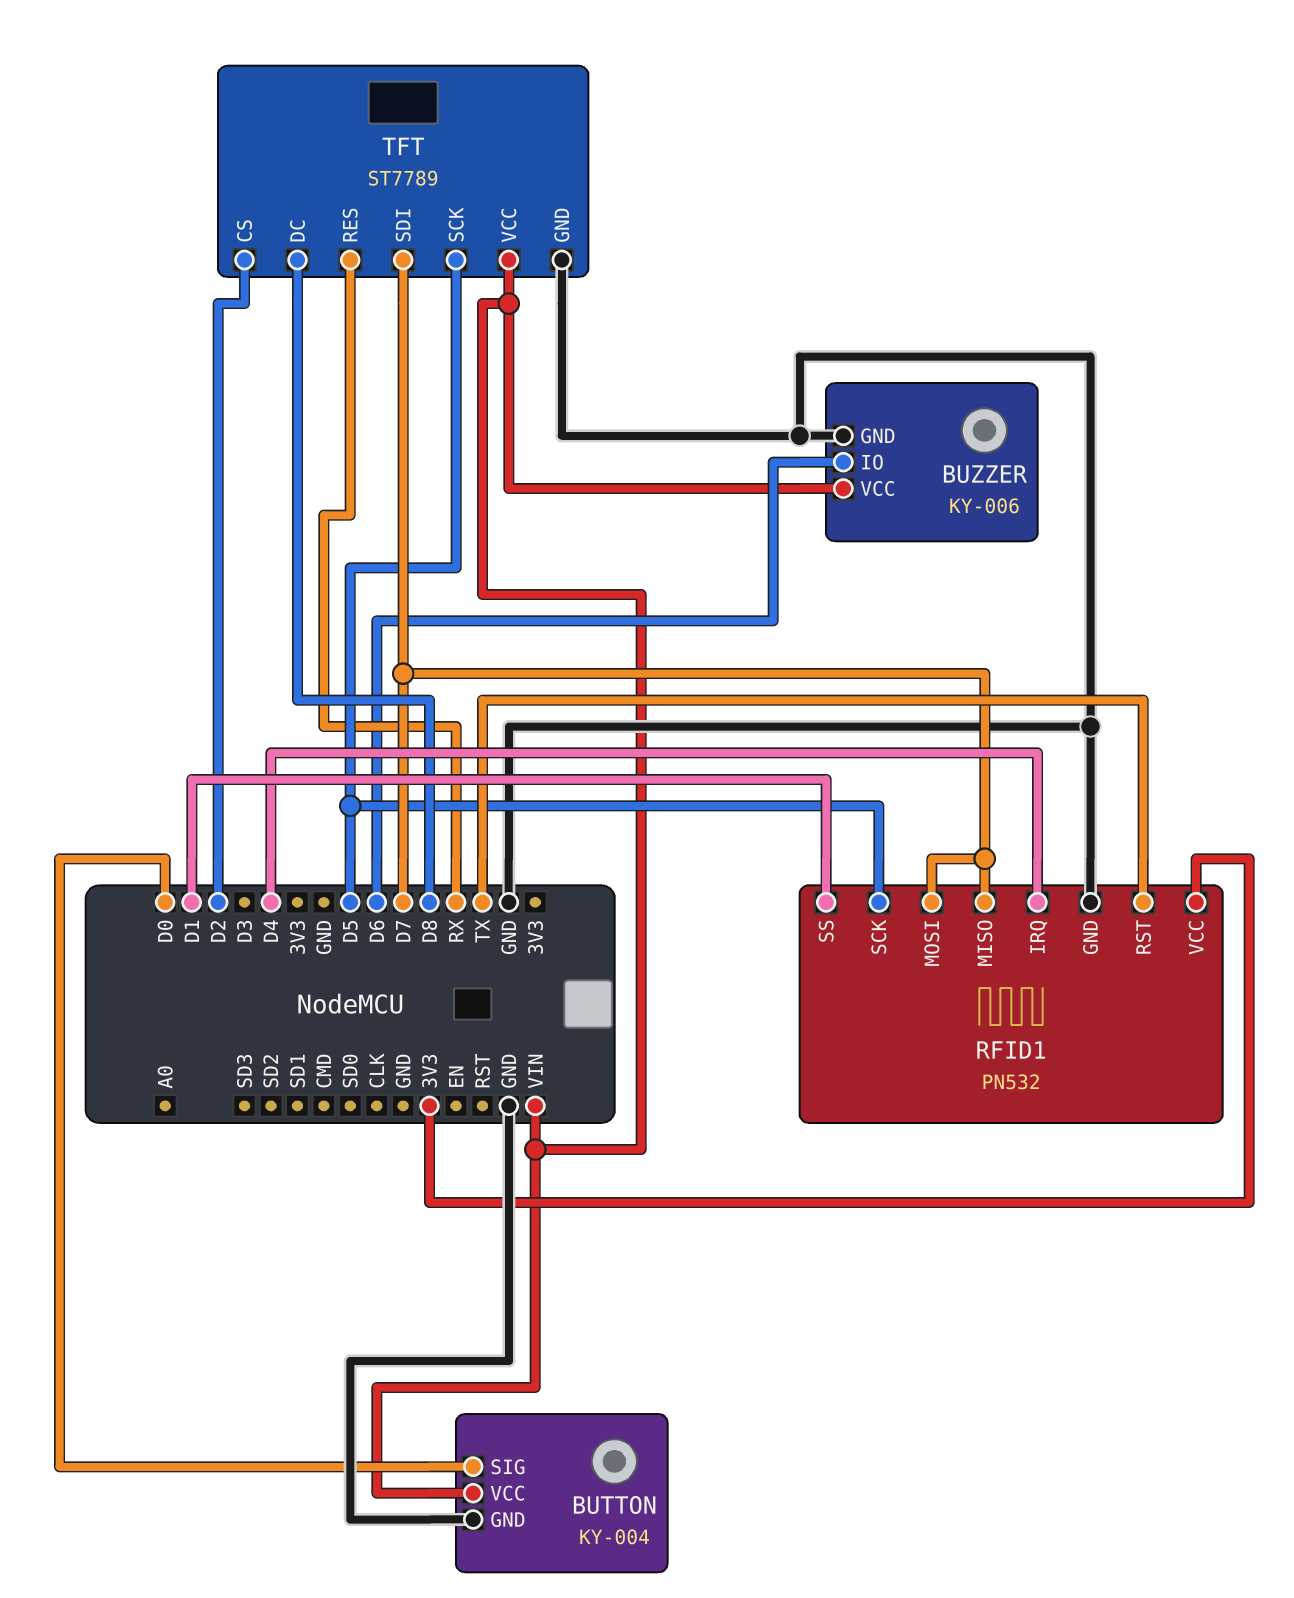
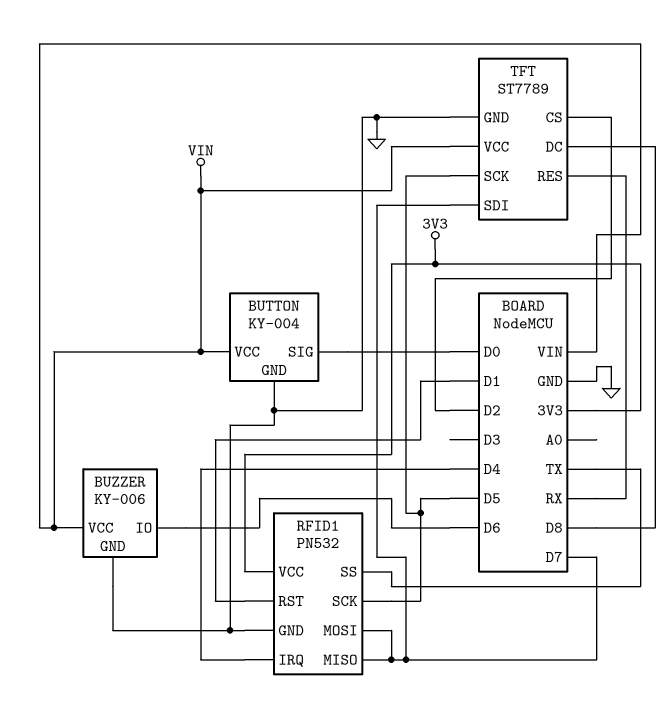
RFID1 pin RST: TX -> D1
RFID1 pin SS: D1 -> TX

